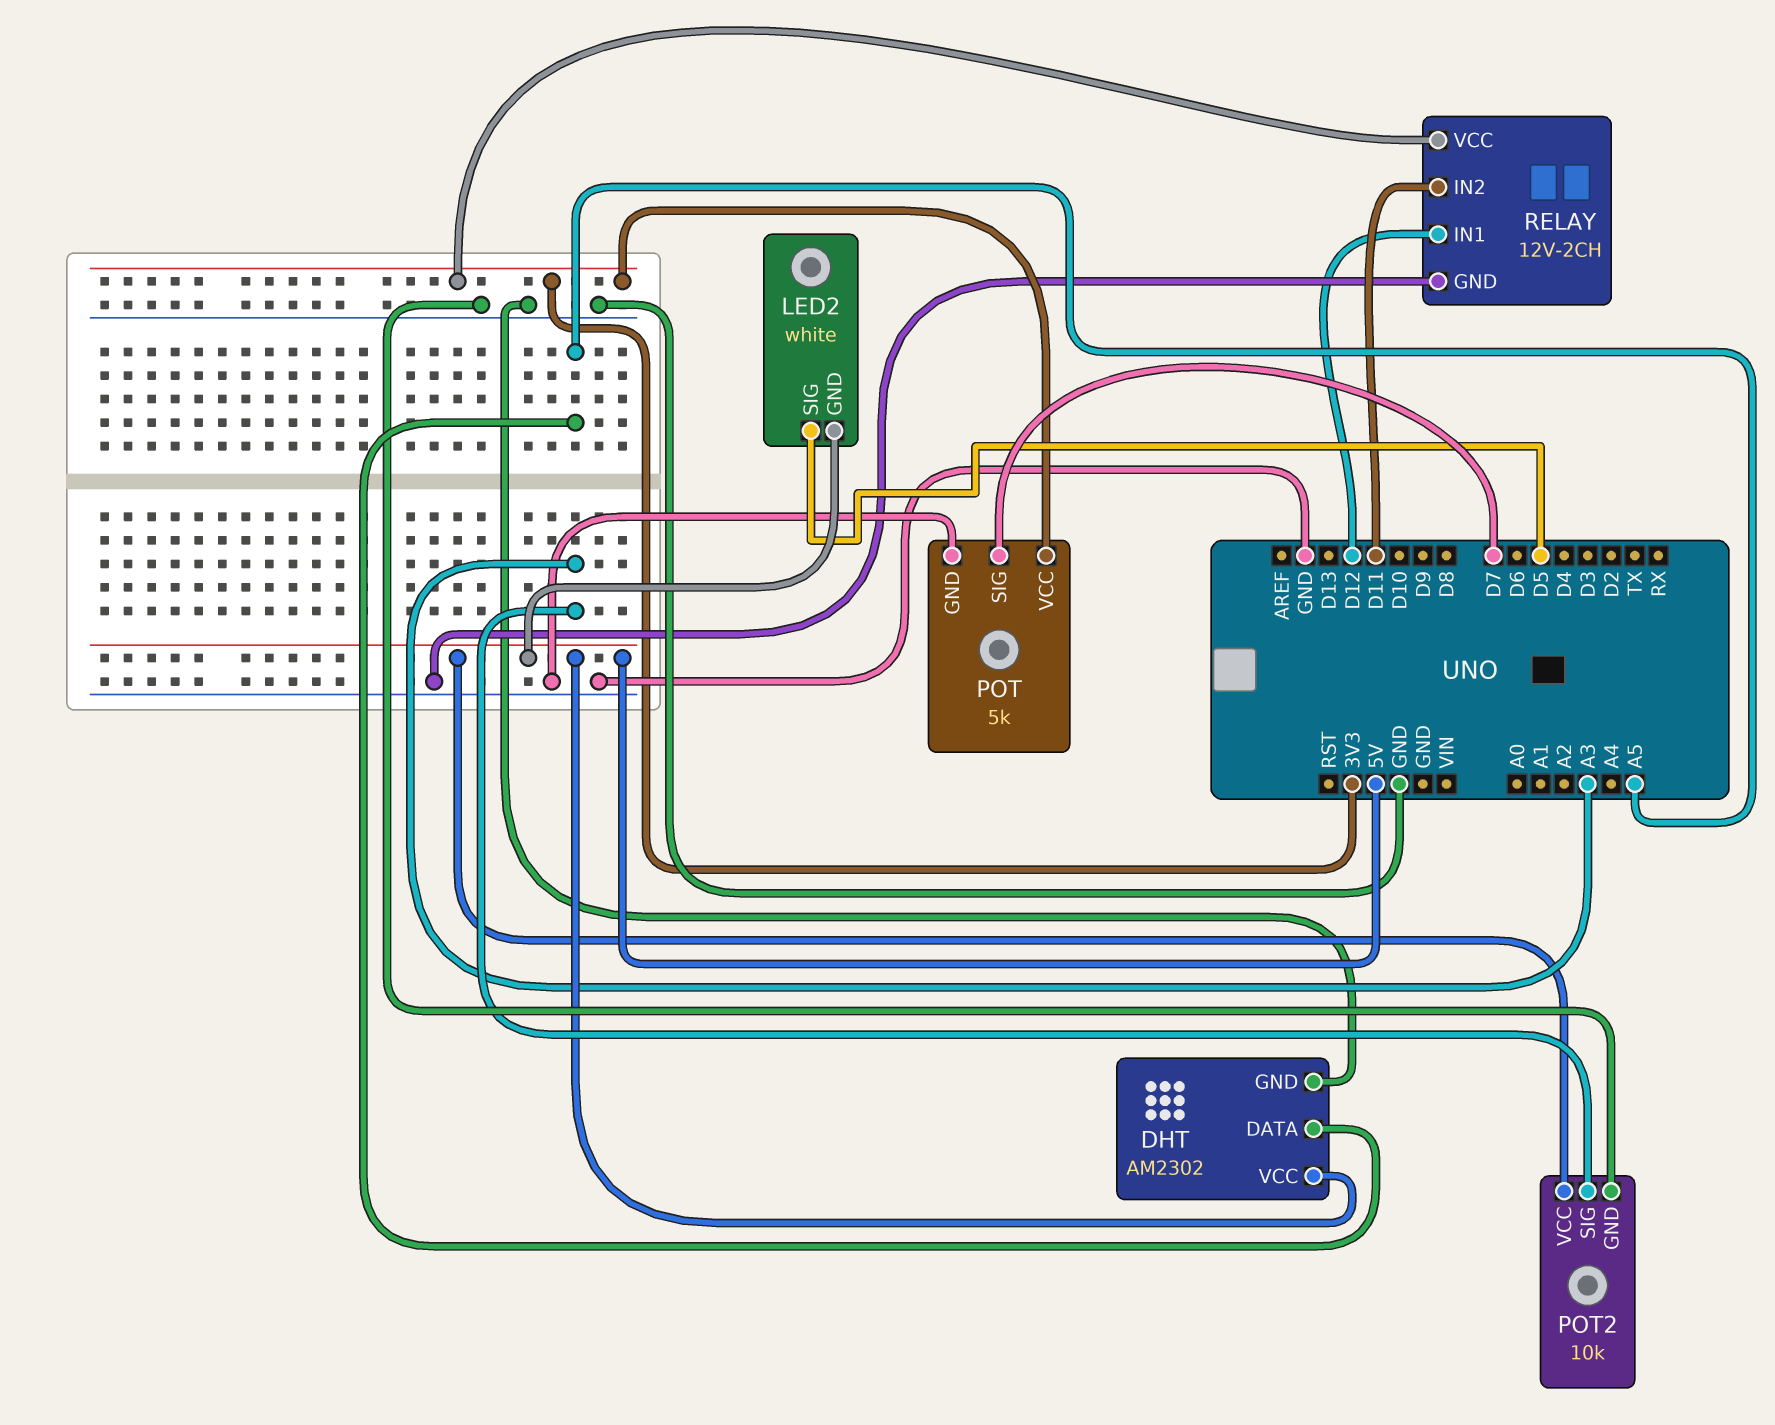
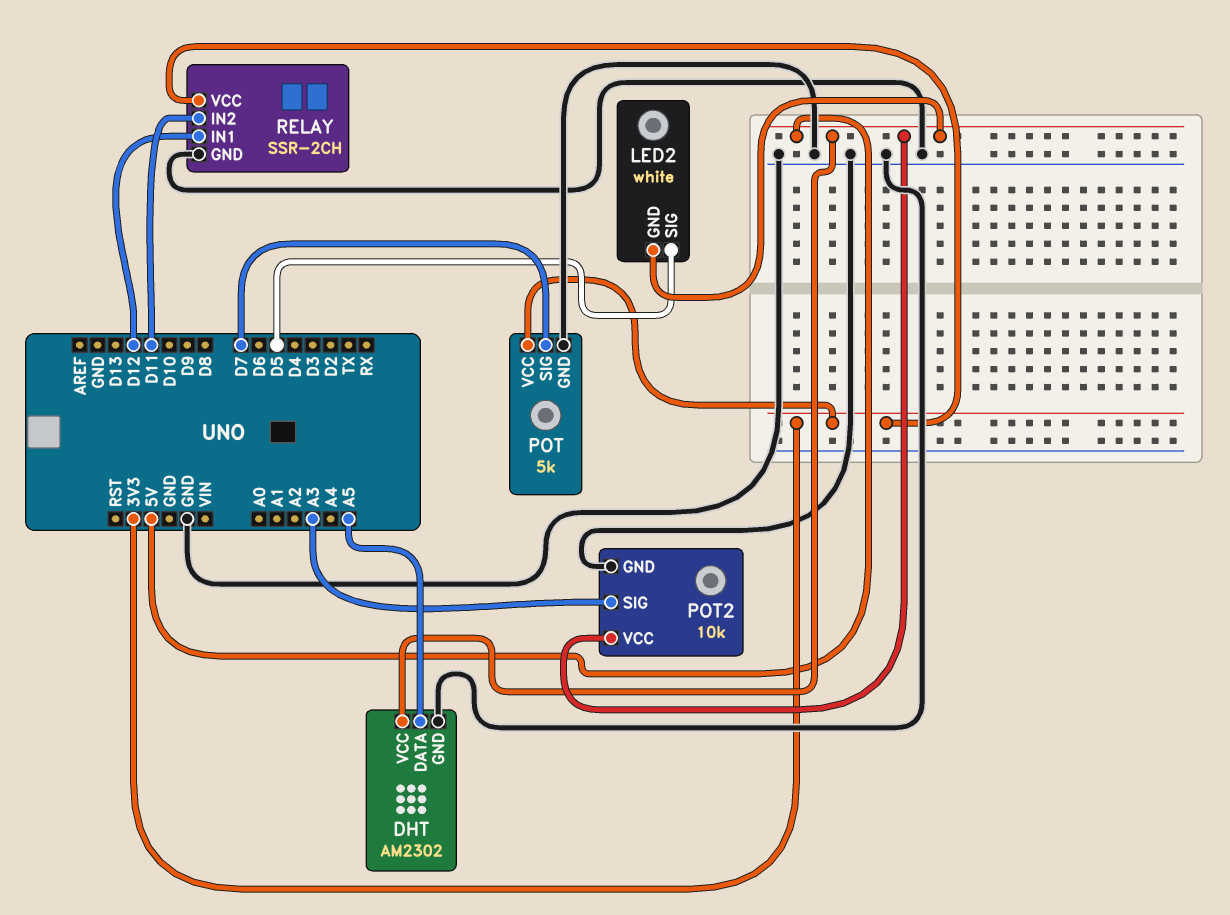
RELAY: 12V-2CH -> SSR-2CH

